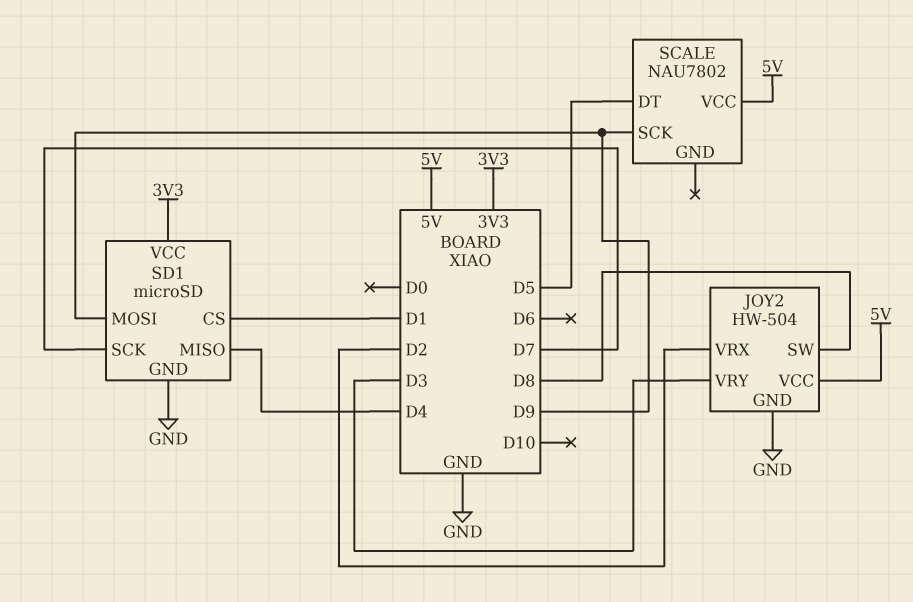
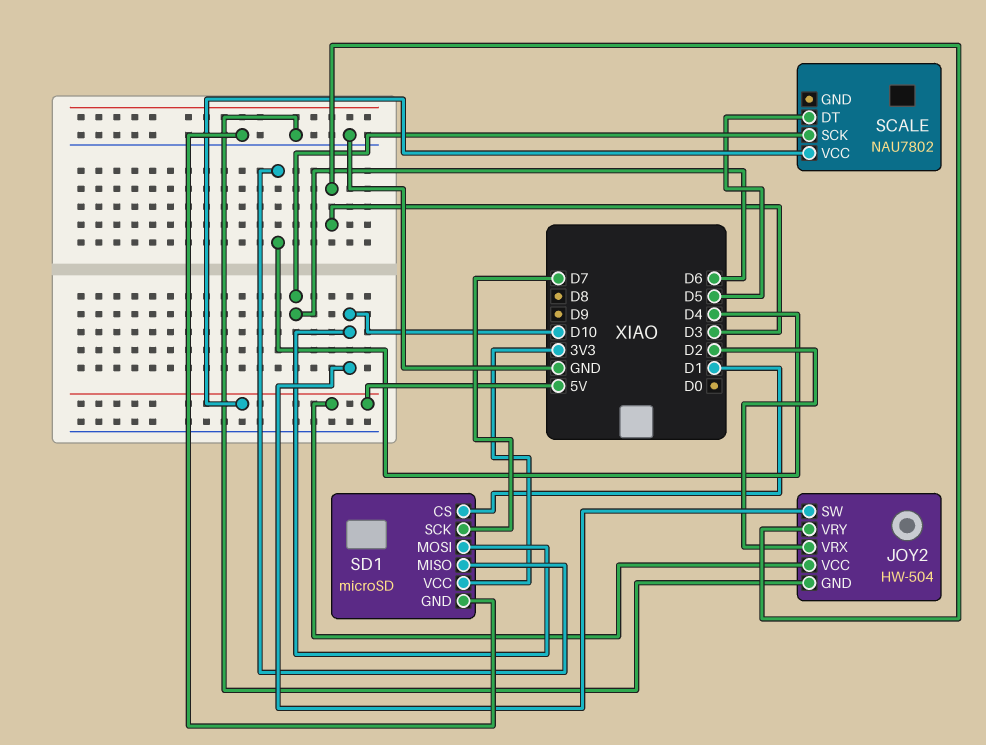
JOY2 pin SW: D8 -> D10
SCALE pin SCK: D9 -> D6
SD1 pin MOSI: D9 -> D10

